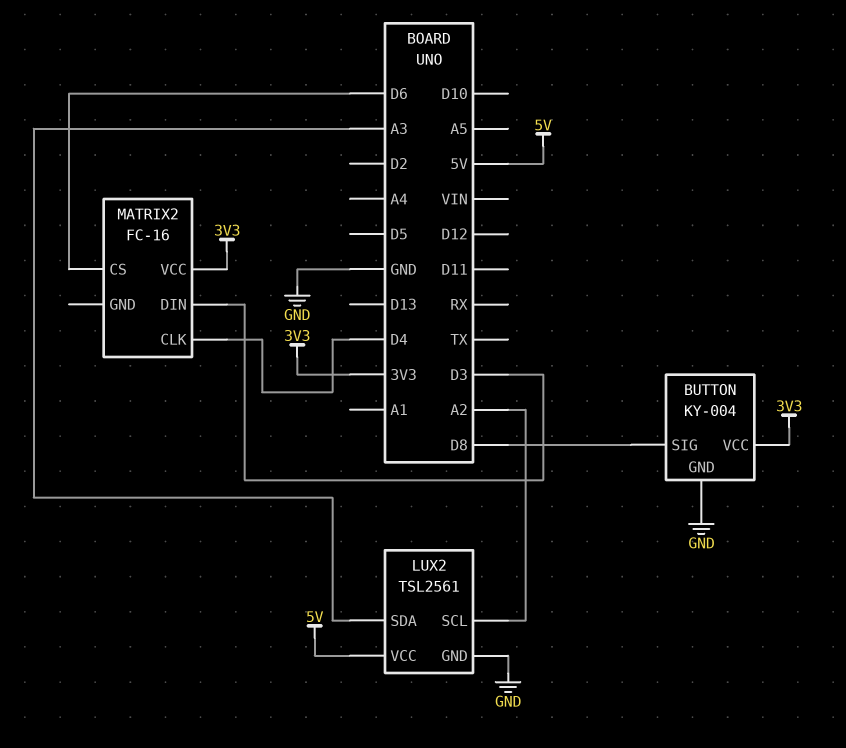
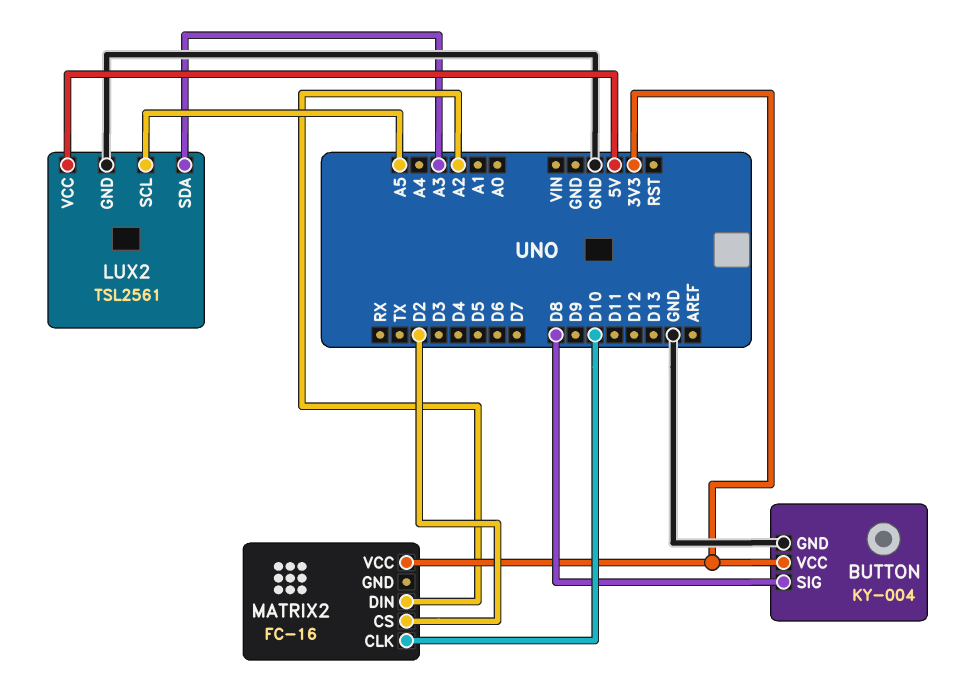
LUX2 pin SCL: A2 -> A5
MATRIX2 pin CLK: D4 -> D10
MATRIX2 pin CS: D6 -> D2
MATRIX2 pin DIN: D3 -> A2

